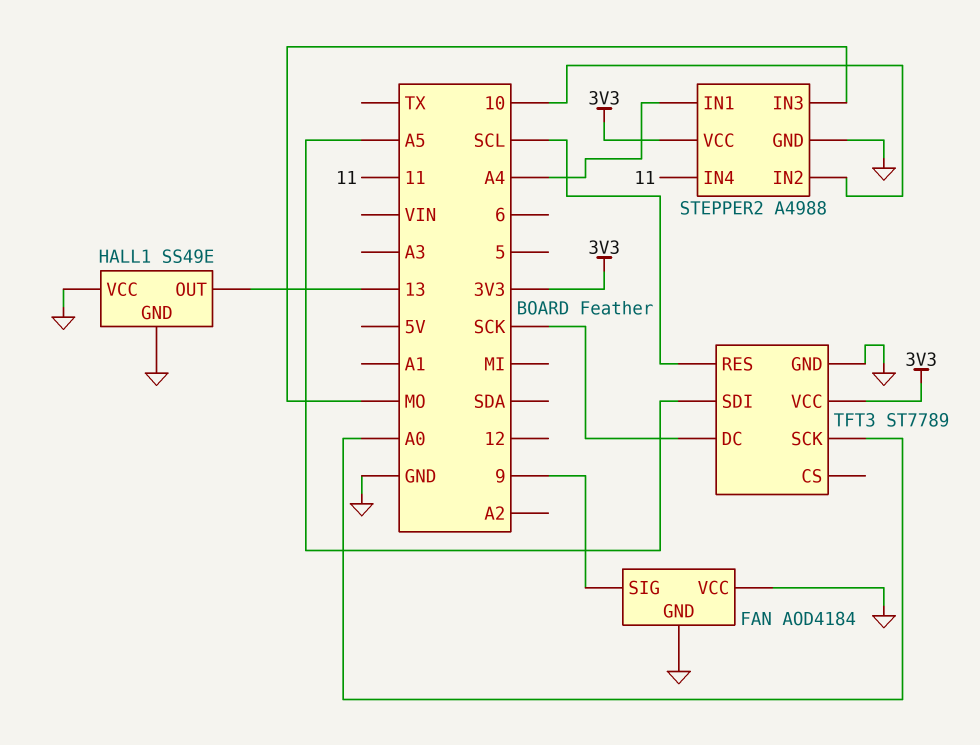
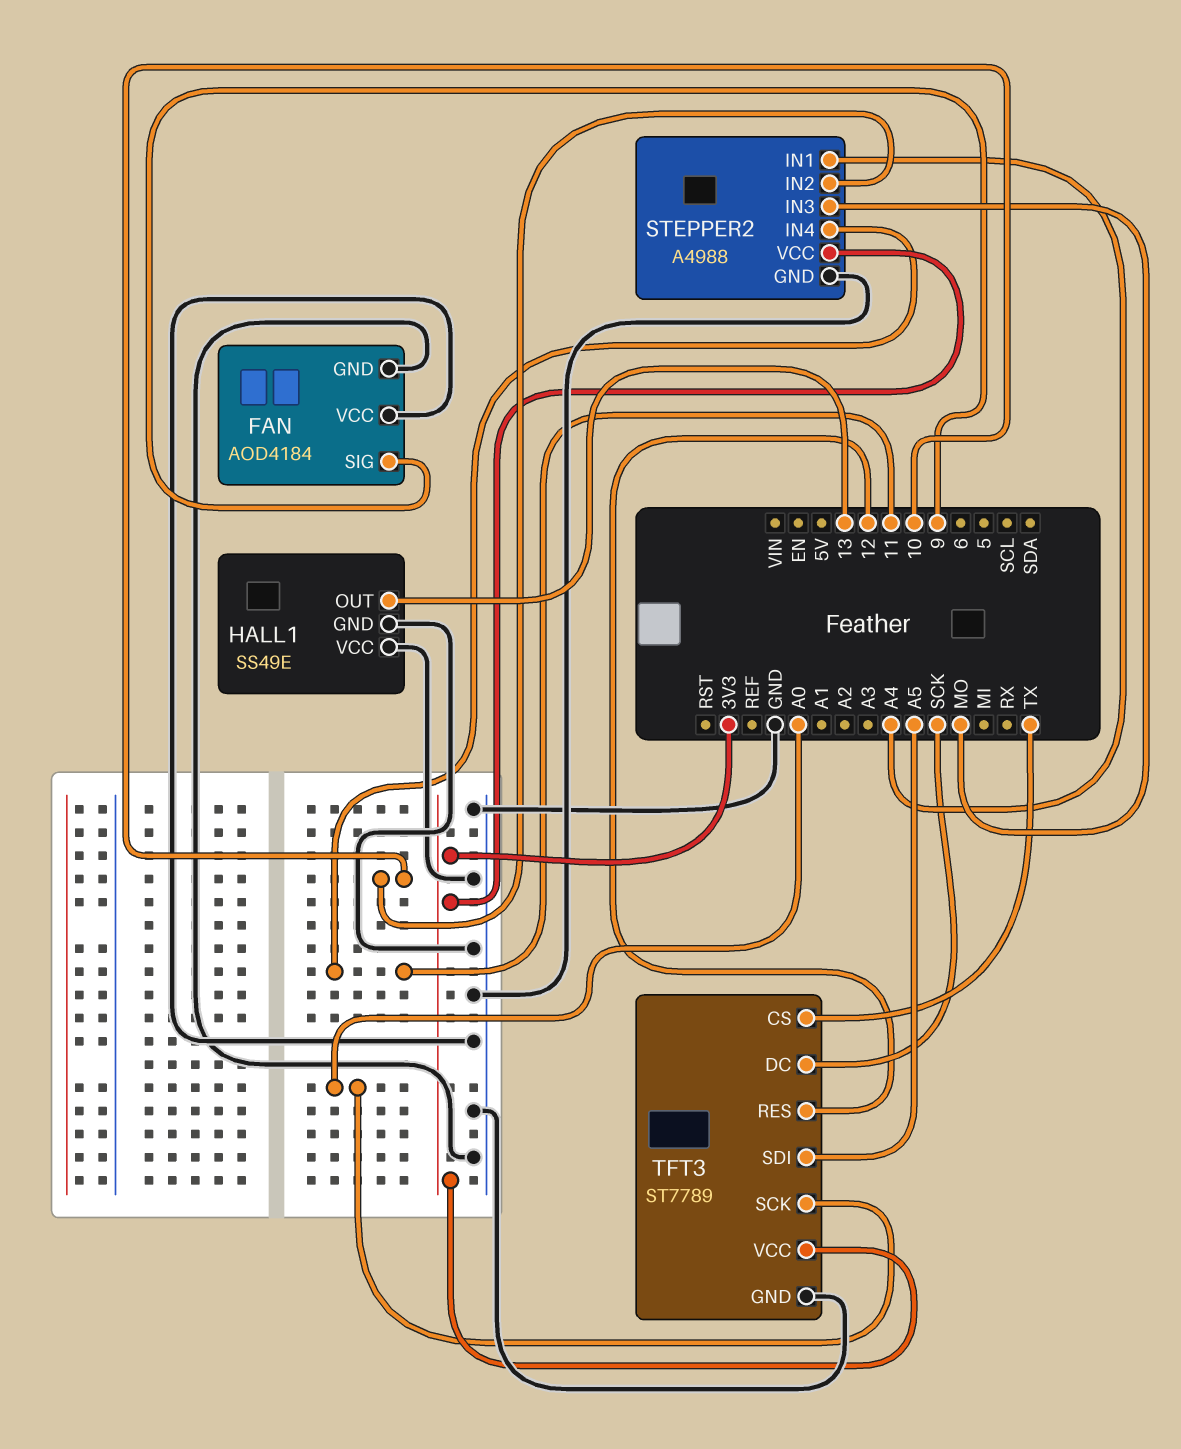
TFT3 pin CS: none -> TX
TFT3 pin RES: SCL -> 12

